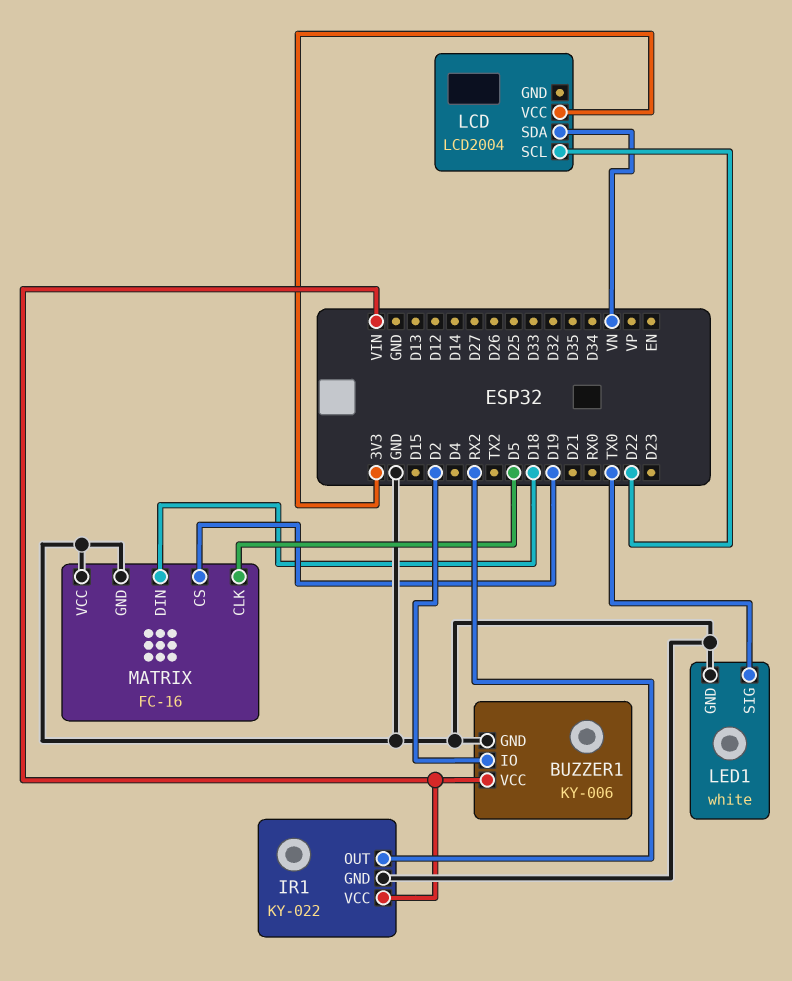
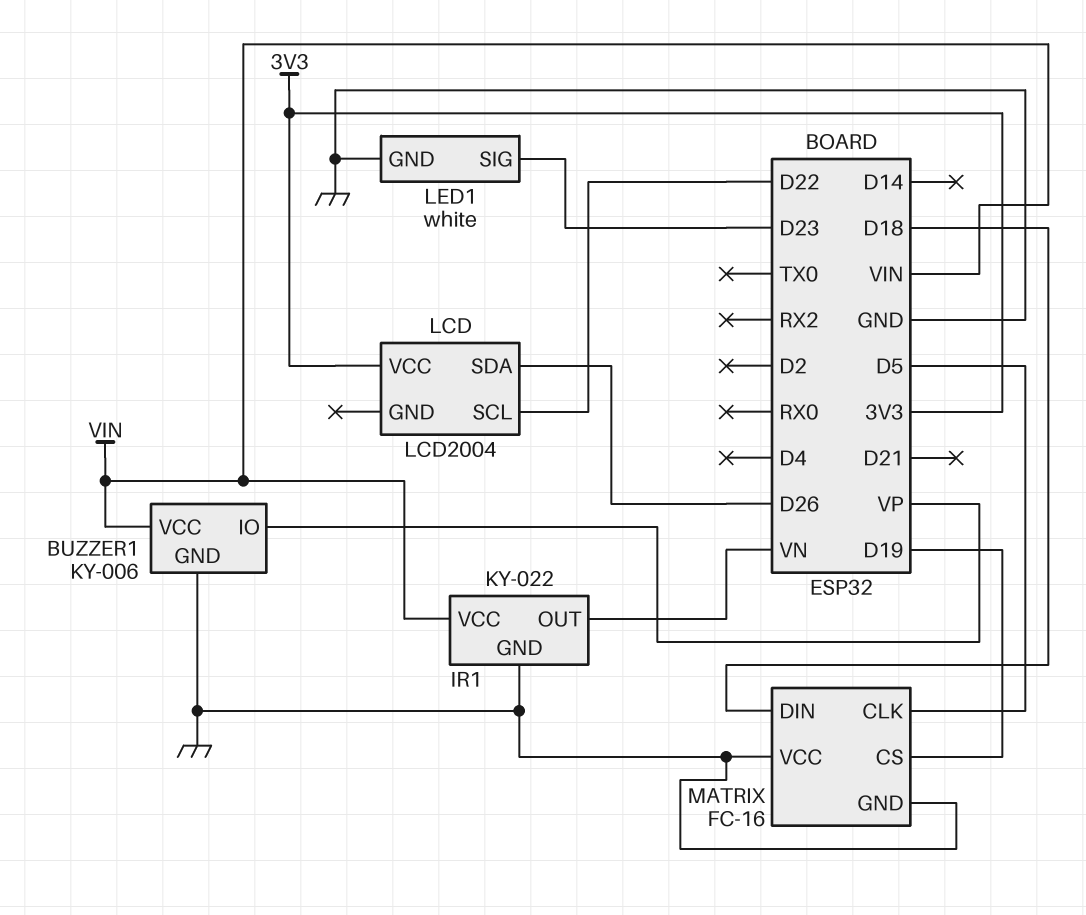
BUZZER1 pin IO: D2 -> VP
IR1 pin OUT: RX2 -> VN
LCD pin SDA: VN -> D26
LED1 pin SIG: TX0 -> D23

